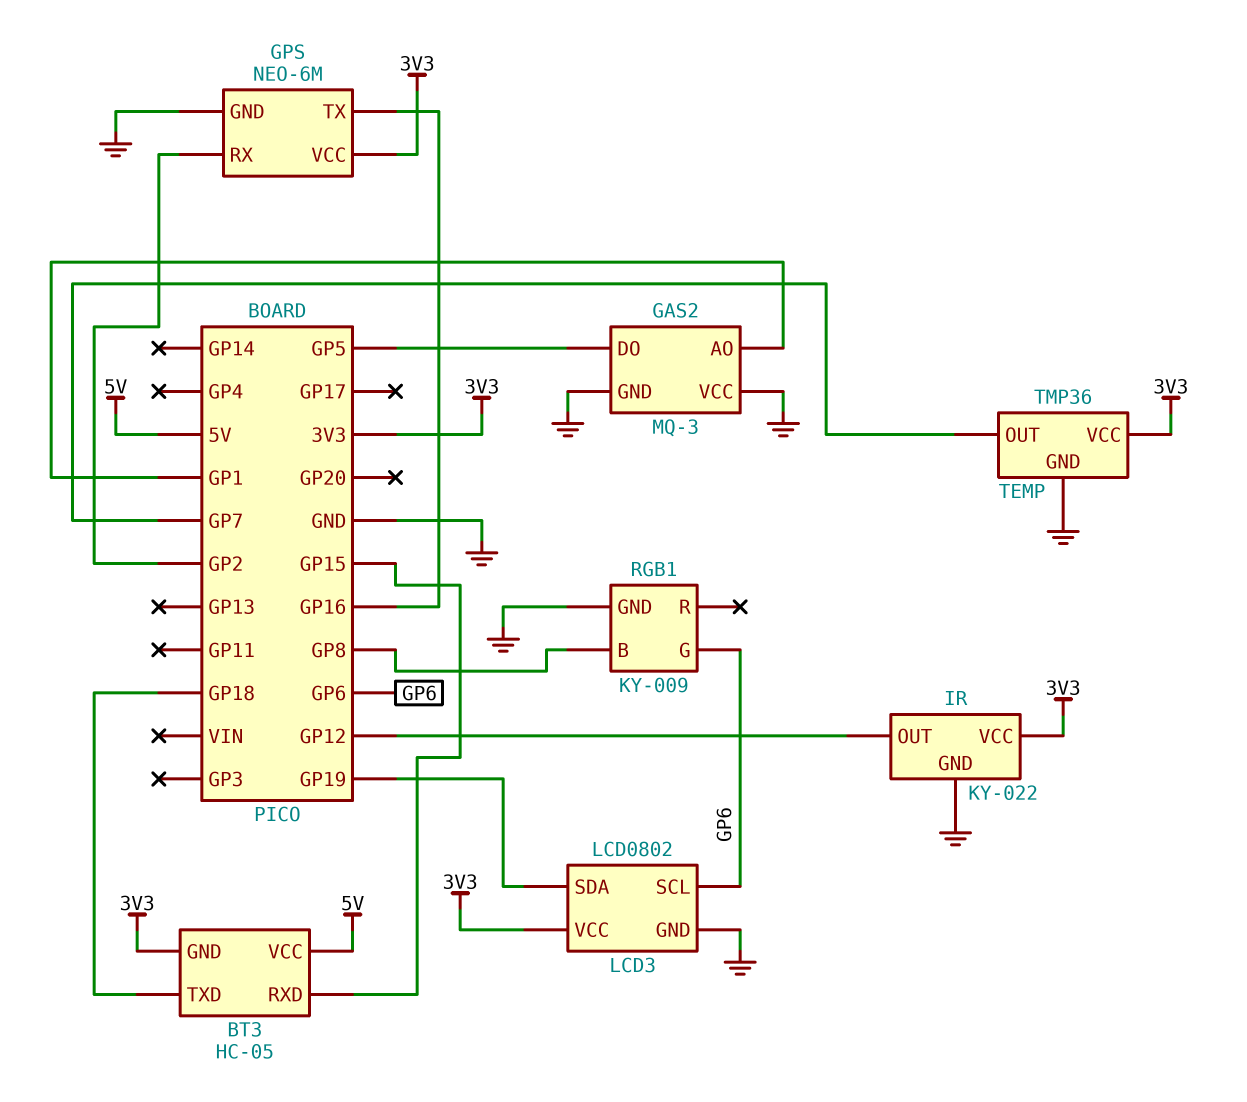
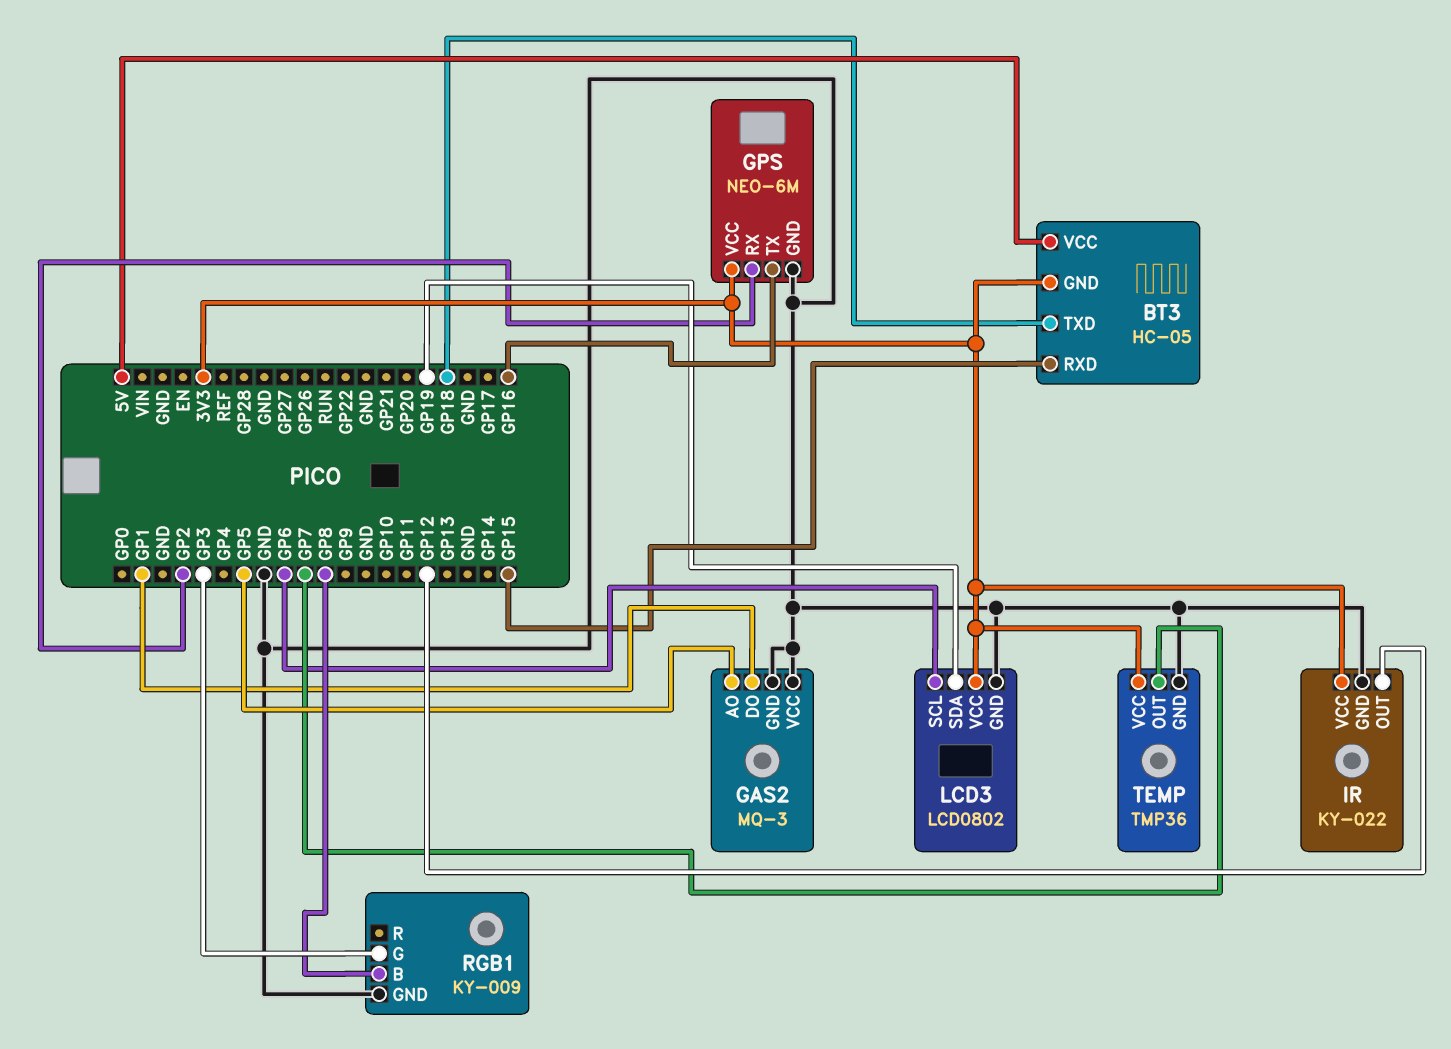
GAS2 pin AO: GP1 -> GP5
GAS2 pin DO: GP5 -> GP1
RGB1 pin G: GP6 -> GP3

